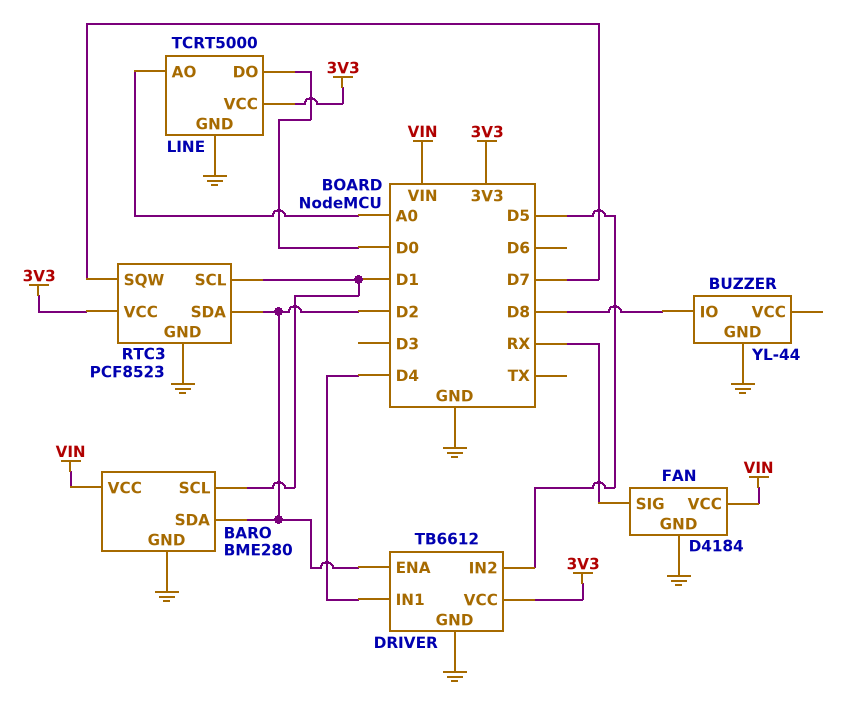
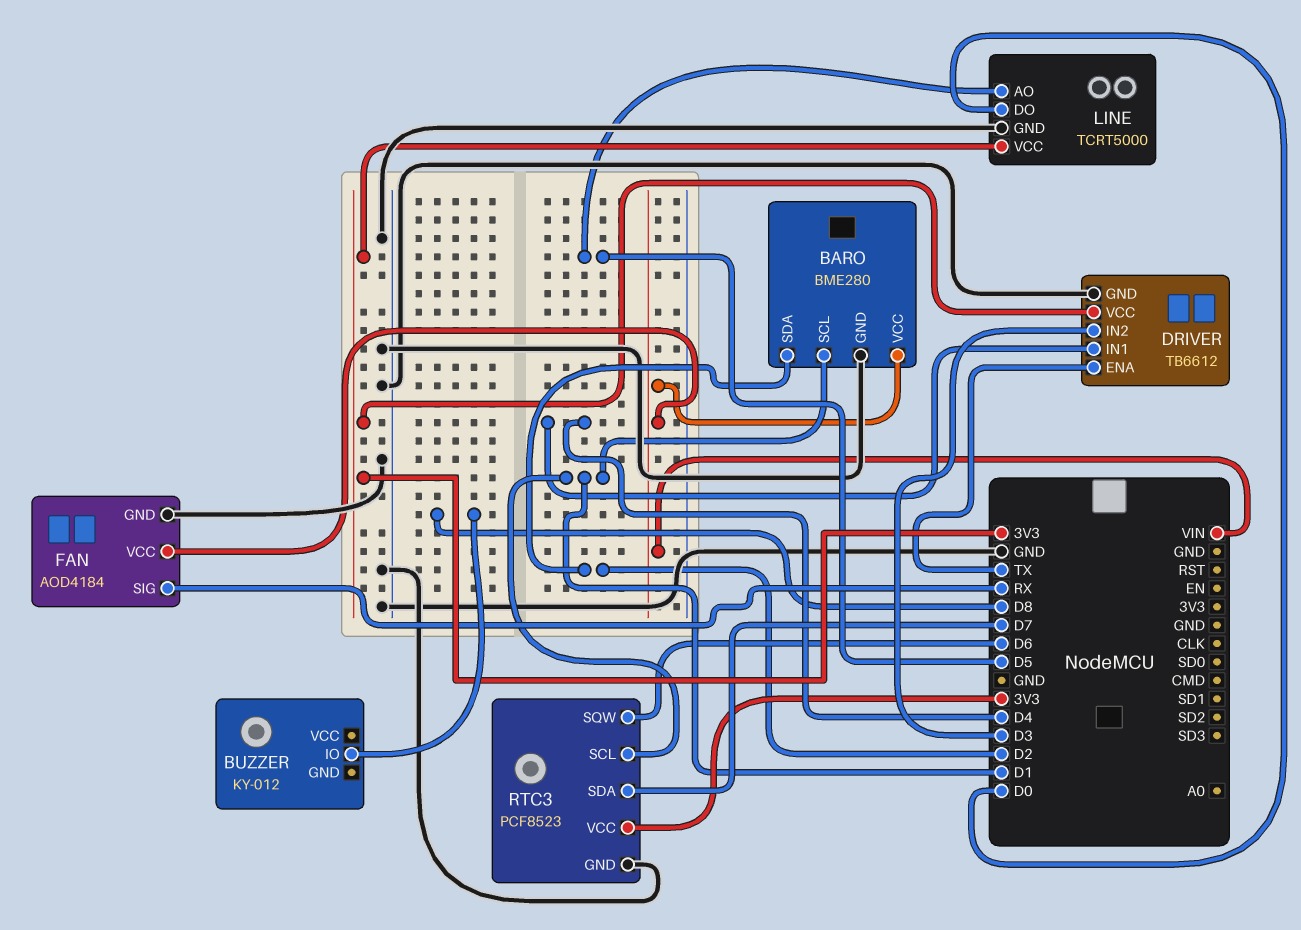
BUZZER: YL-44 -> KY-012
BUZZER pin GND: GND -> none
DRIVER pin ENA: D2 -> TX
DRIVER pin IN2: D5 -> D3
FAN: D4184 -> AOD4184
LINE pin AO: A0 -> D5
RTC3 pin SDA: D2 -> D7
RTC3 pin SQW: D7 -> D6

